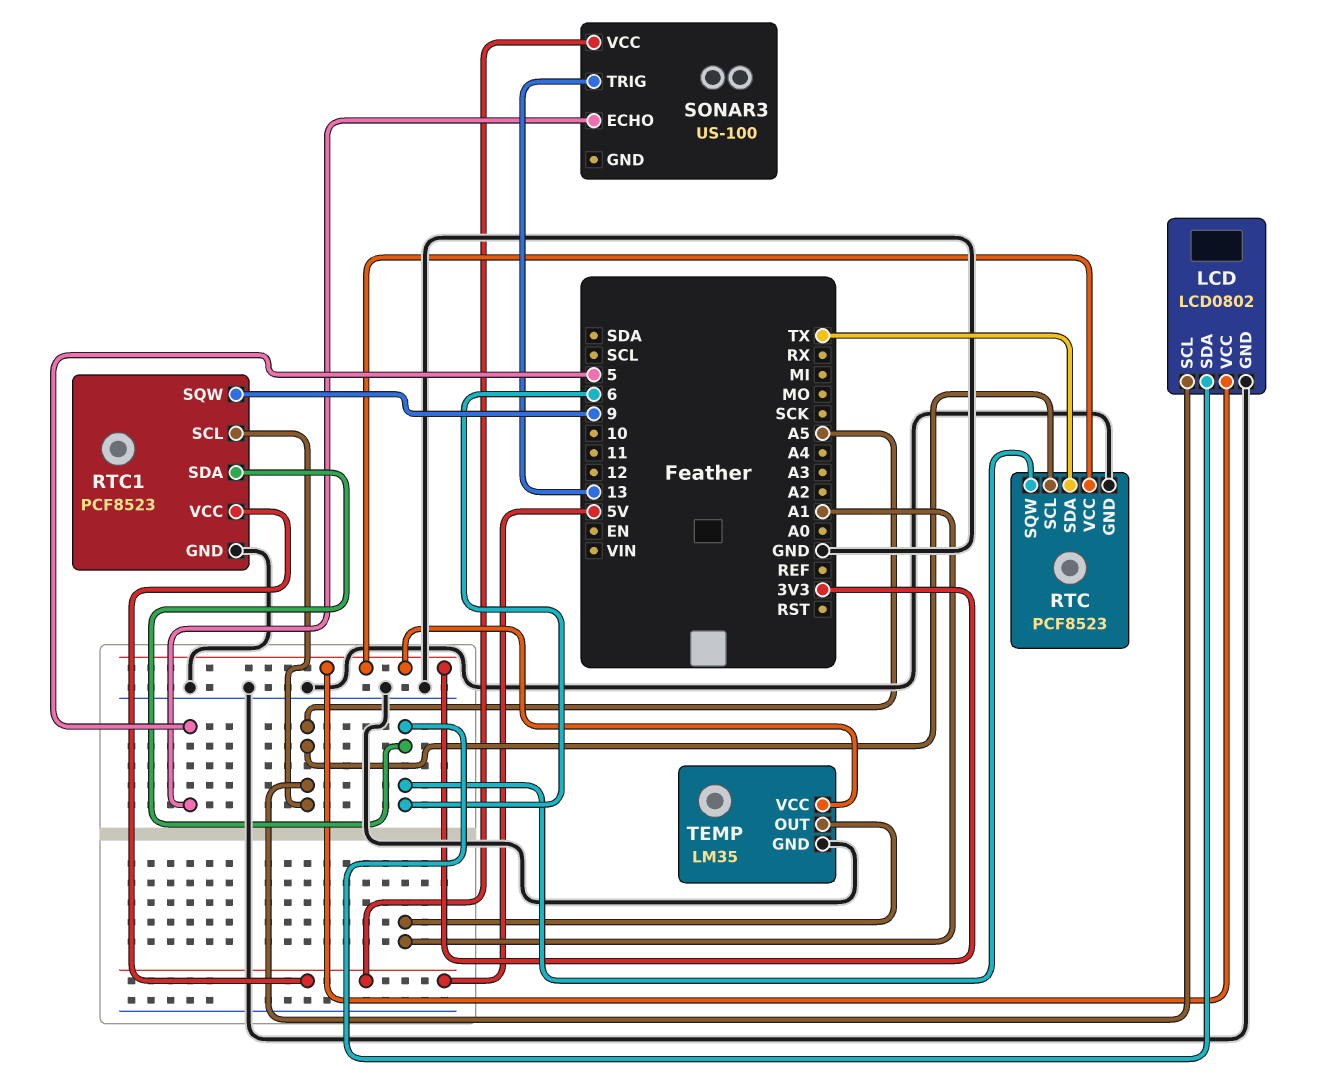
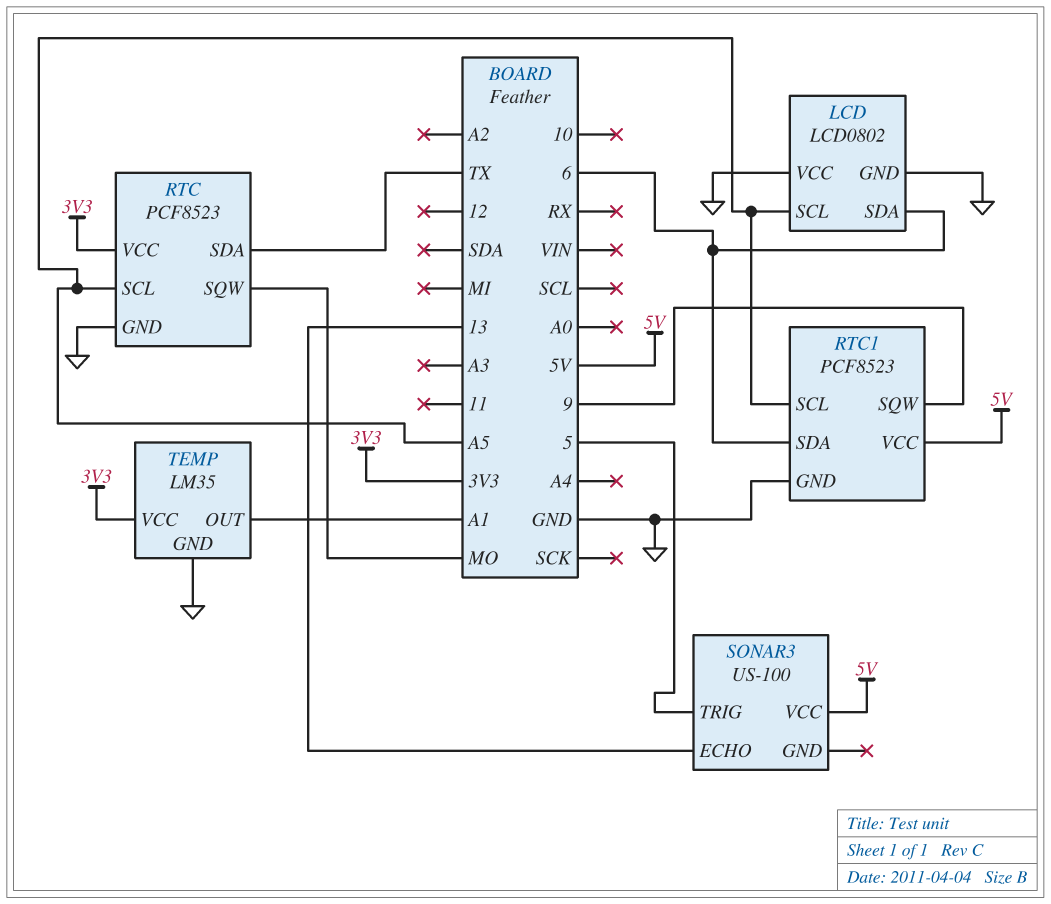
LCD pin VCC: 3V3 -> GND
RTC pin SQW: 6 -> MO
SONAR3 pin ECHO: 5 -> 13
SONAR3 pin TRIG: 13 -> 5

